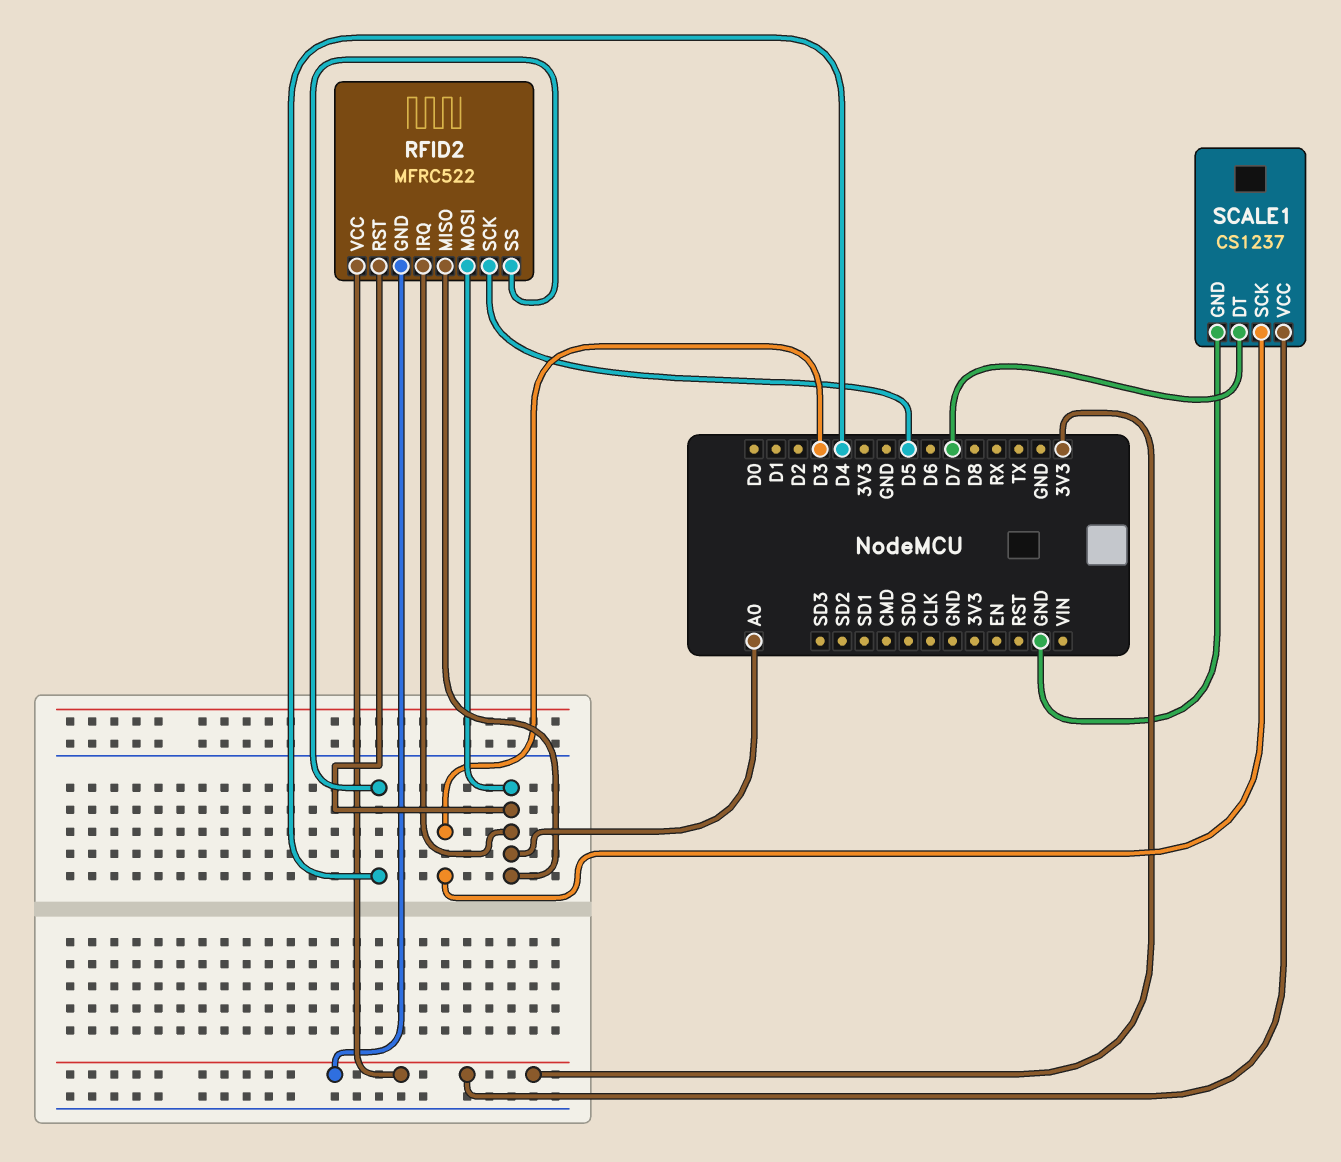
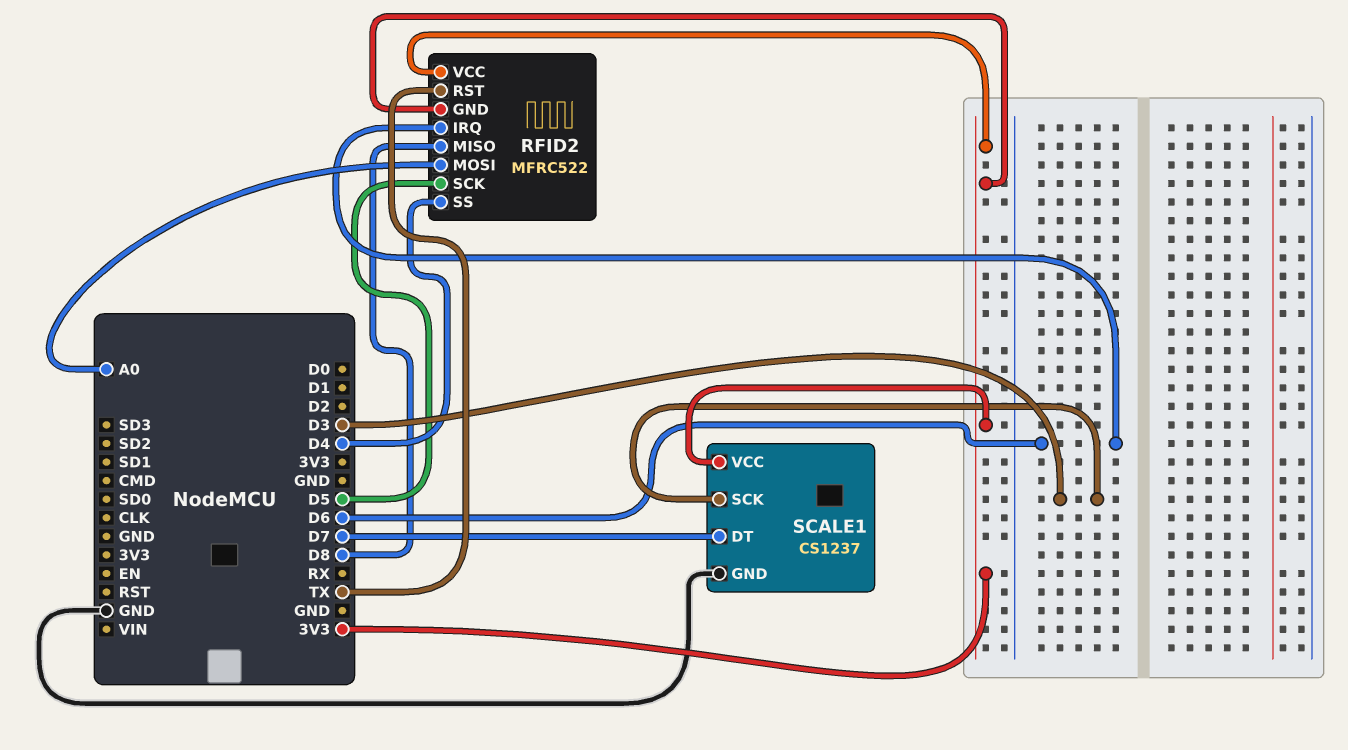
RFID2 pin IRQ: A0 -> D6
RFID2 pin MISO: A0 -> D8
RFID2 pin RST: A0 -> TX

